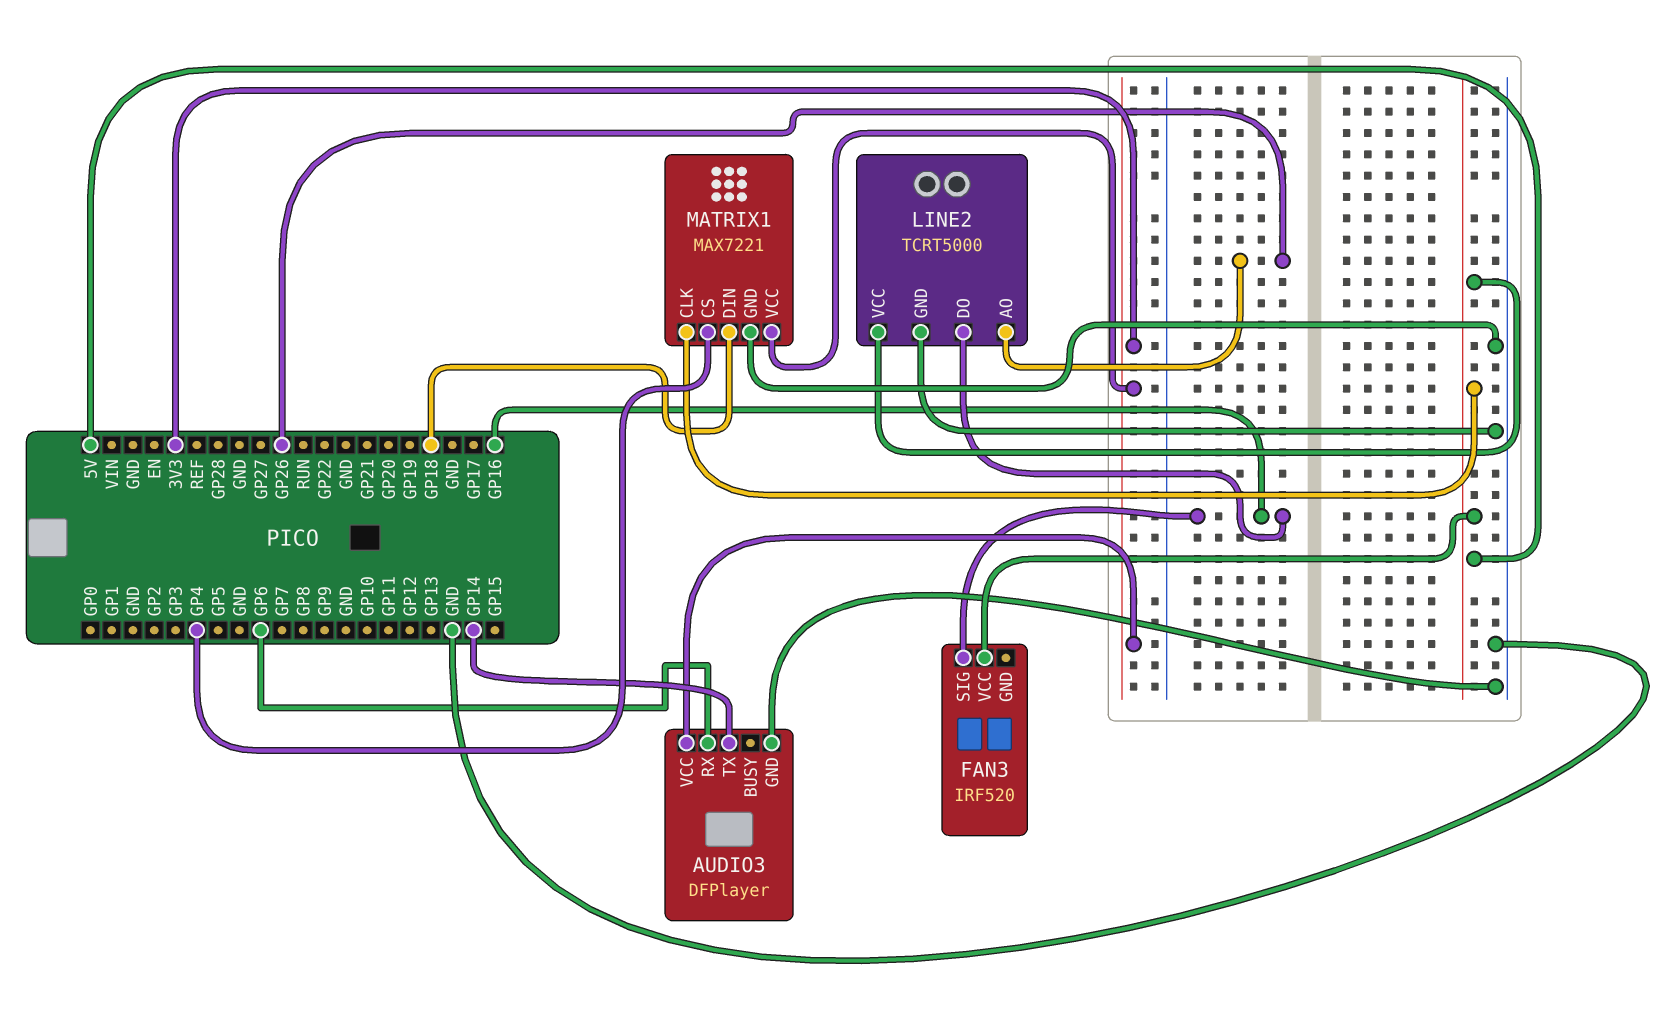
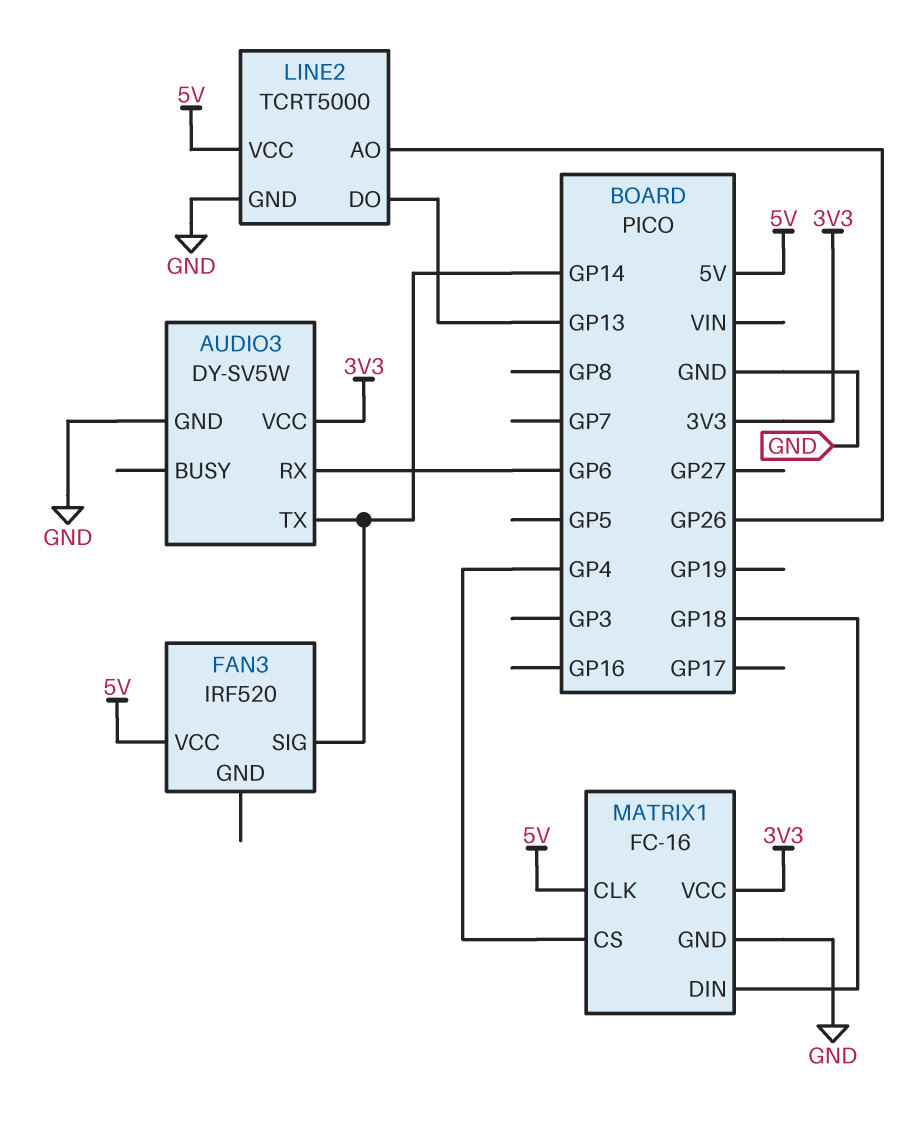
AUDIO3: DFPlayer -> DY-SV5W
FAN3 pin SIG: GP16 -> GP14
LINE2 pin DO: GP16 -> GP13
MATRIX1: MAX7221 -> FC-16

